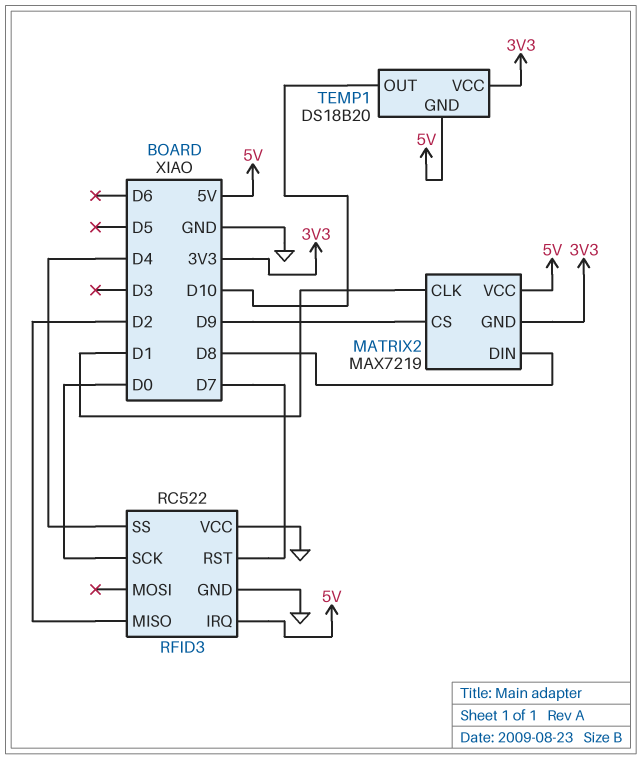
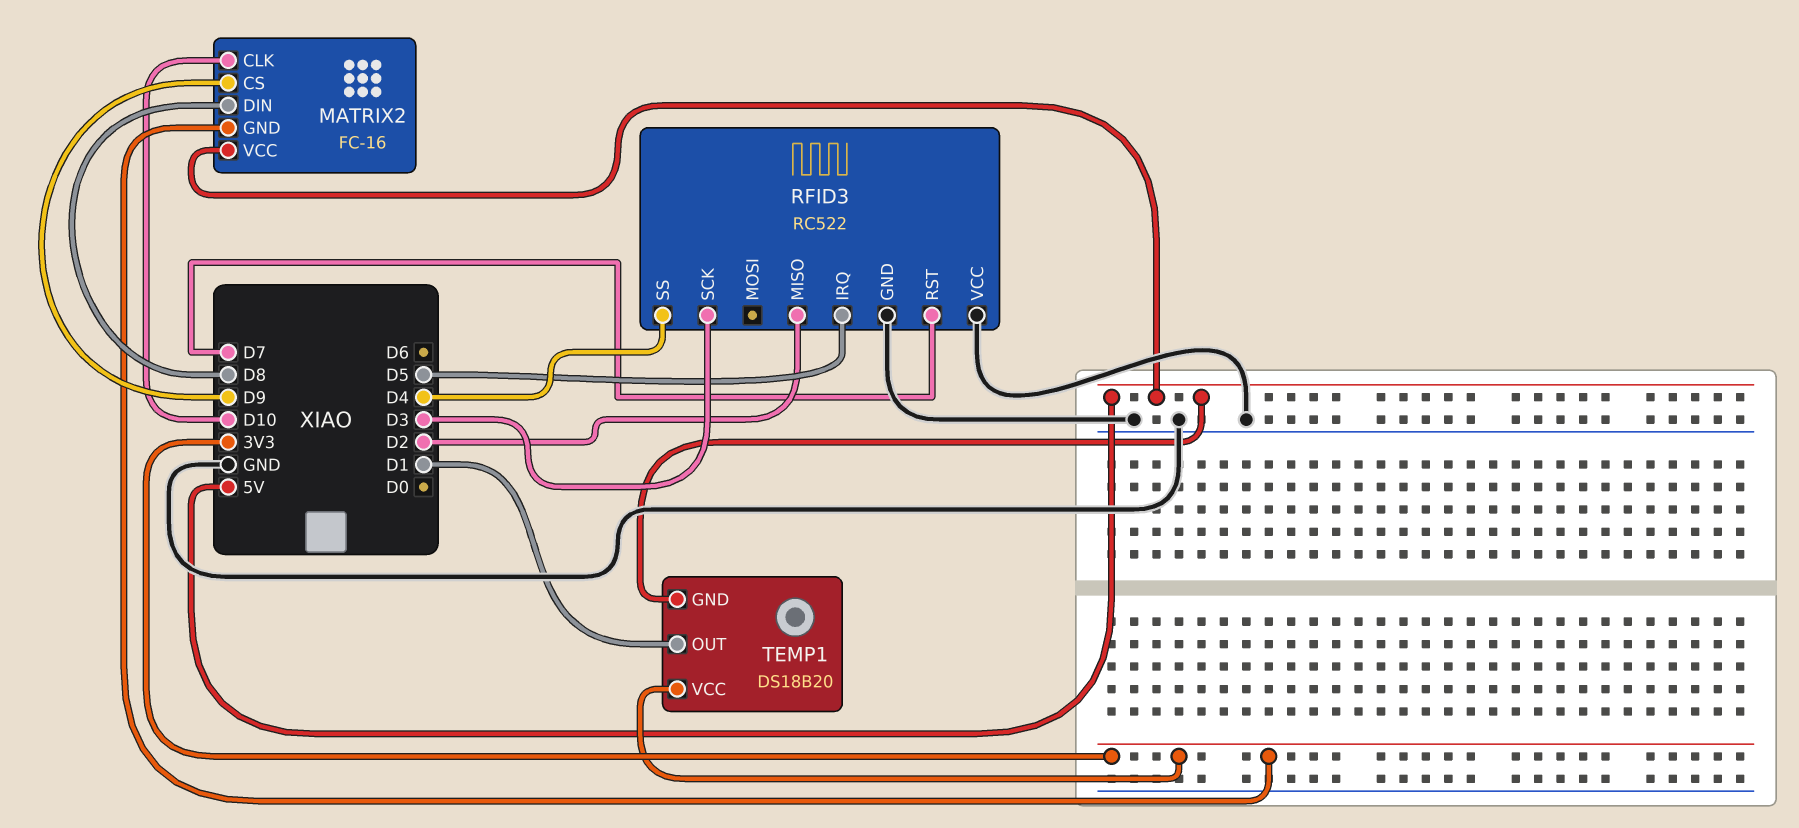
MATRIX2: MAX7219 -> FC-16
MATRIX2 pin CLK: D1 -> D10
RFID3 pin IRQ: 5V -> D5
RFID3 pin SCK: D0 -> D3
TEMP1 pin OUT: D10 -> D1

